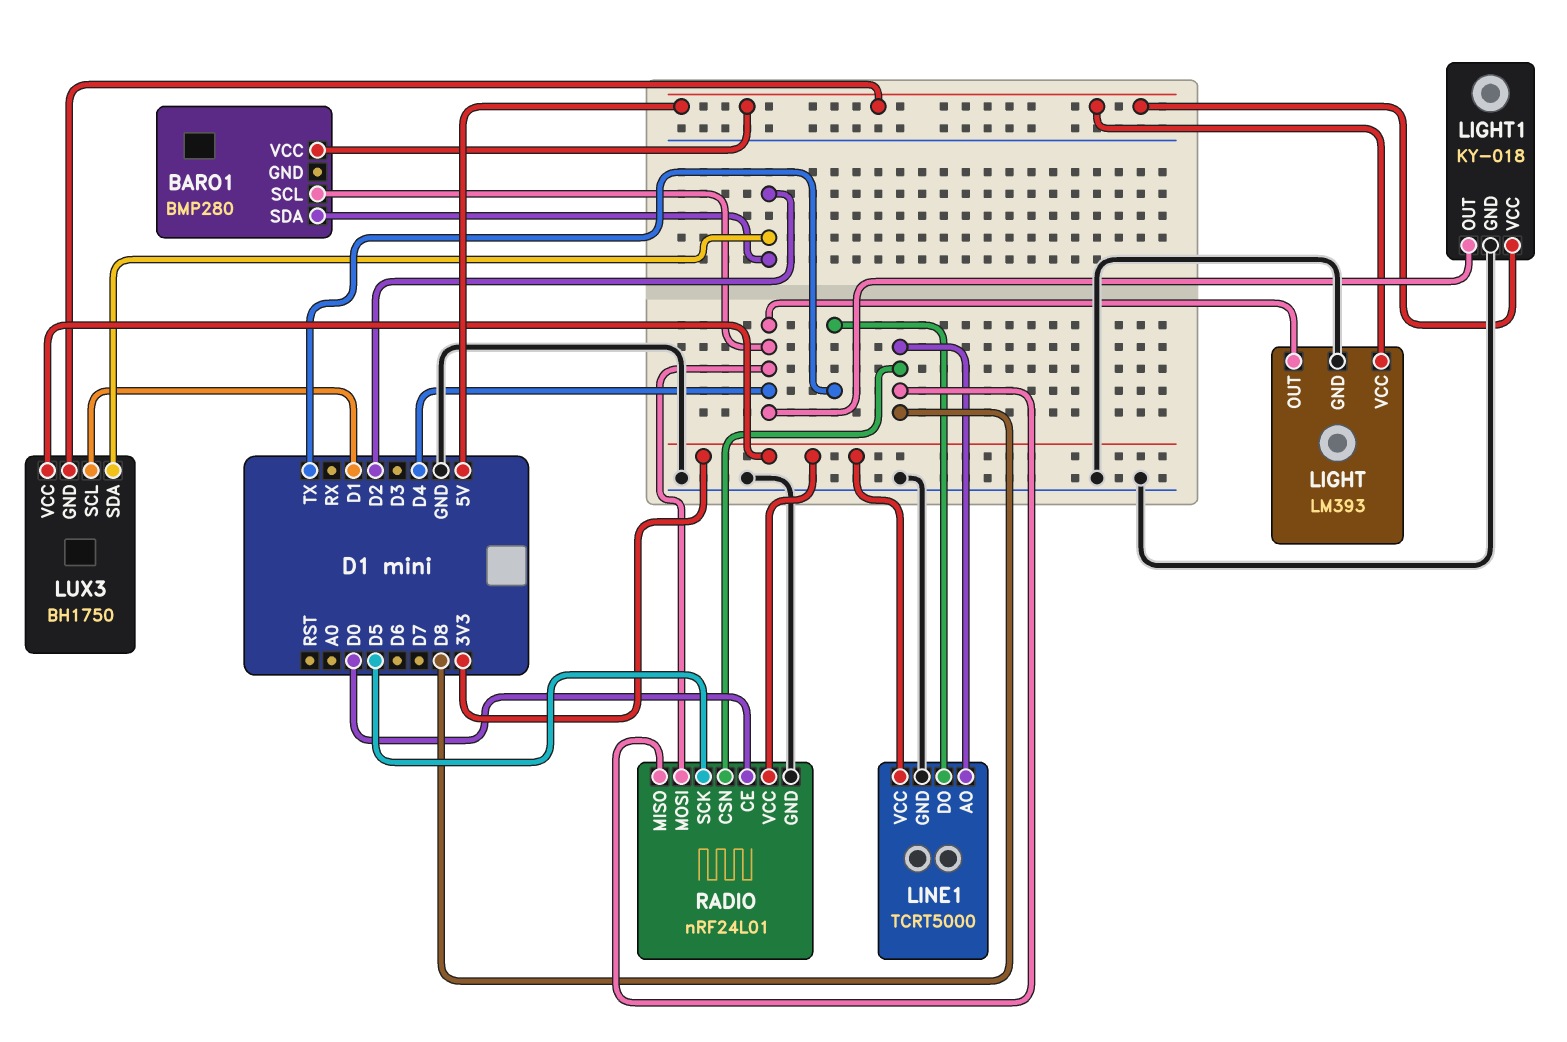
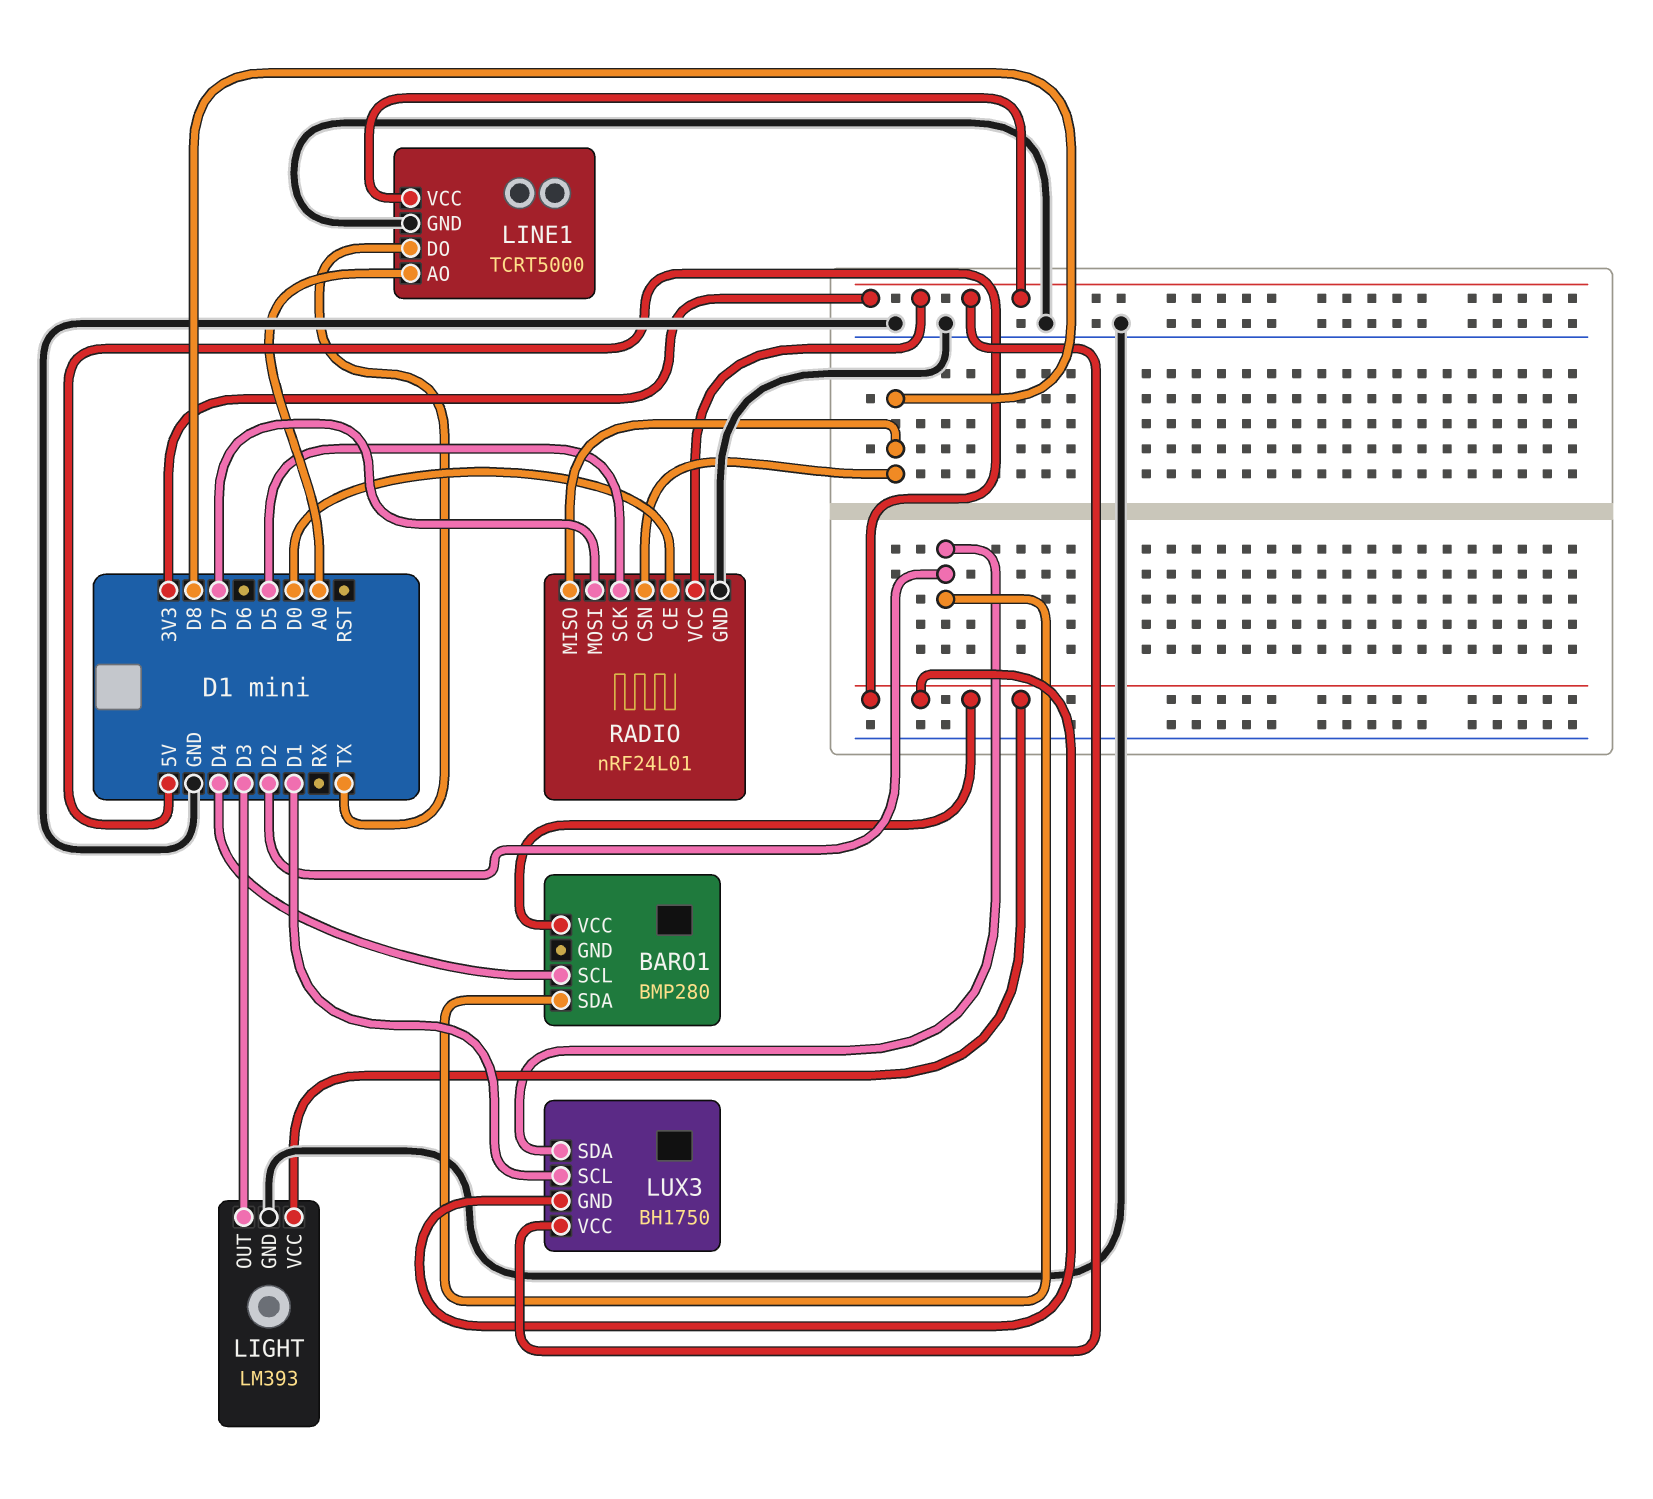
LIGHT pin OUT: D4 -> D3
LIGHT1: KY-018 -> none
LIGHT1 pin GND: GND -> none
LIGHT1 pin OUT: D4 -> none
LIGHT1 pin VCC: 5V -> none
LINE1 pin AO: D8 -> A0
RADIO pin MOSI: D4 -> D7

